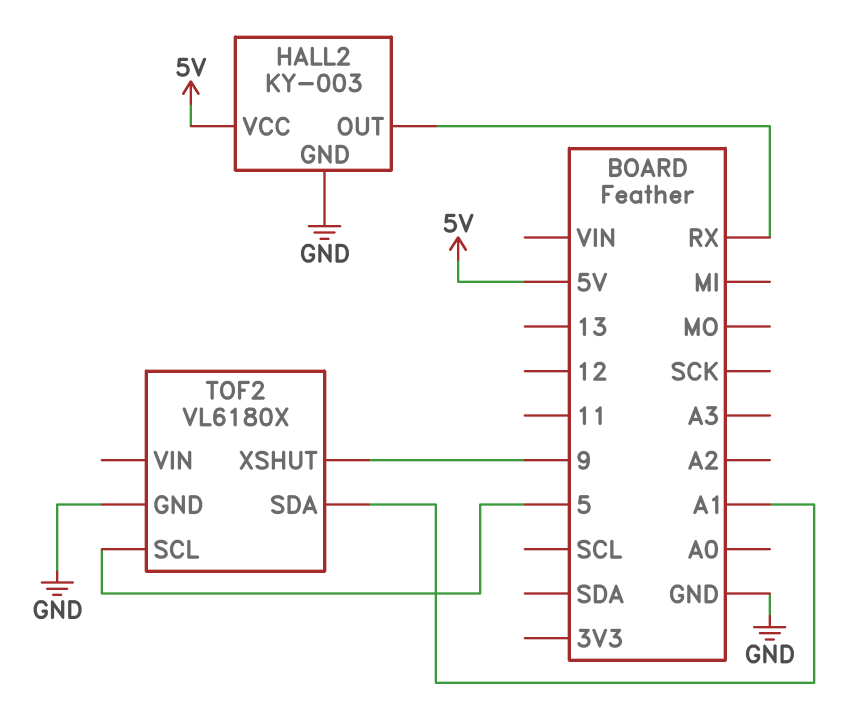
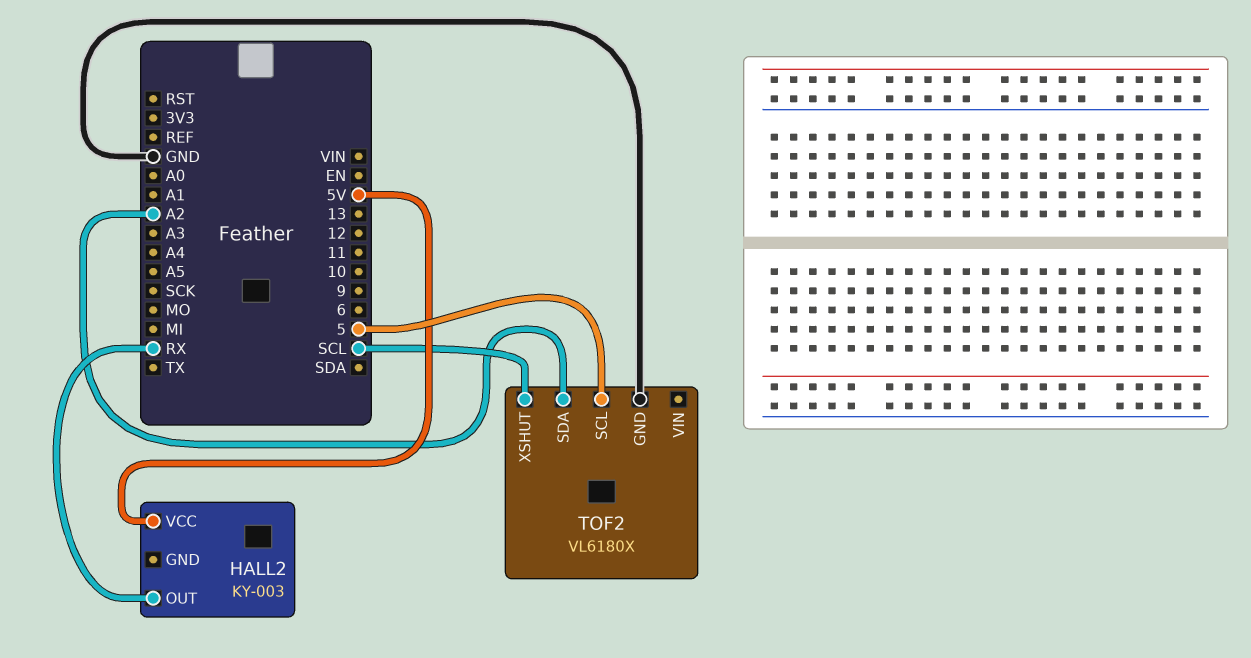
HALL2 pin GND: GND -> none
TOF2 pin SDA: A1 -> A2
TOF2 pin XSHUT: 9 -> SCL

